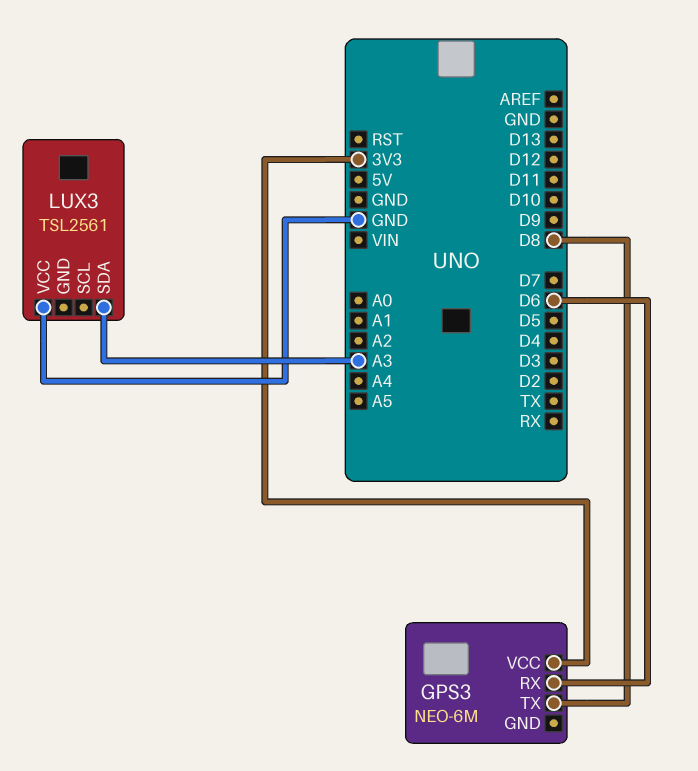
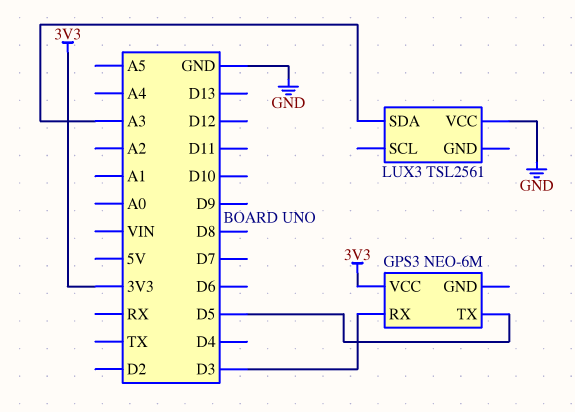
GPS3 pin RX: D6 -> D3
GPS3 pin TX: D8 -> D5

